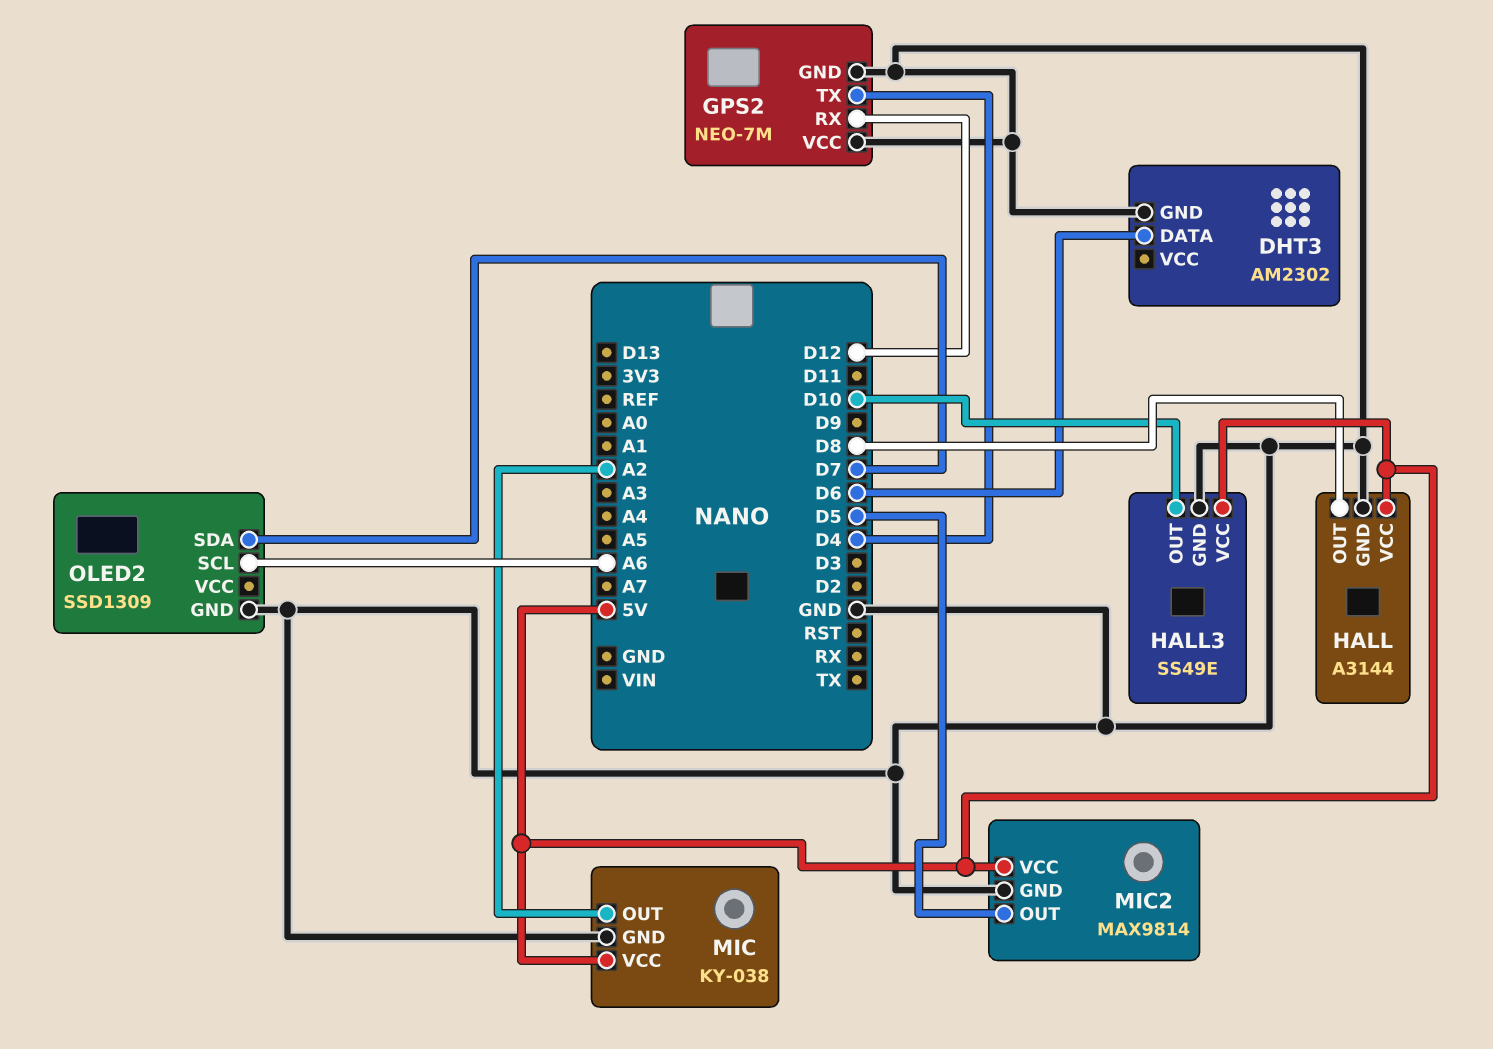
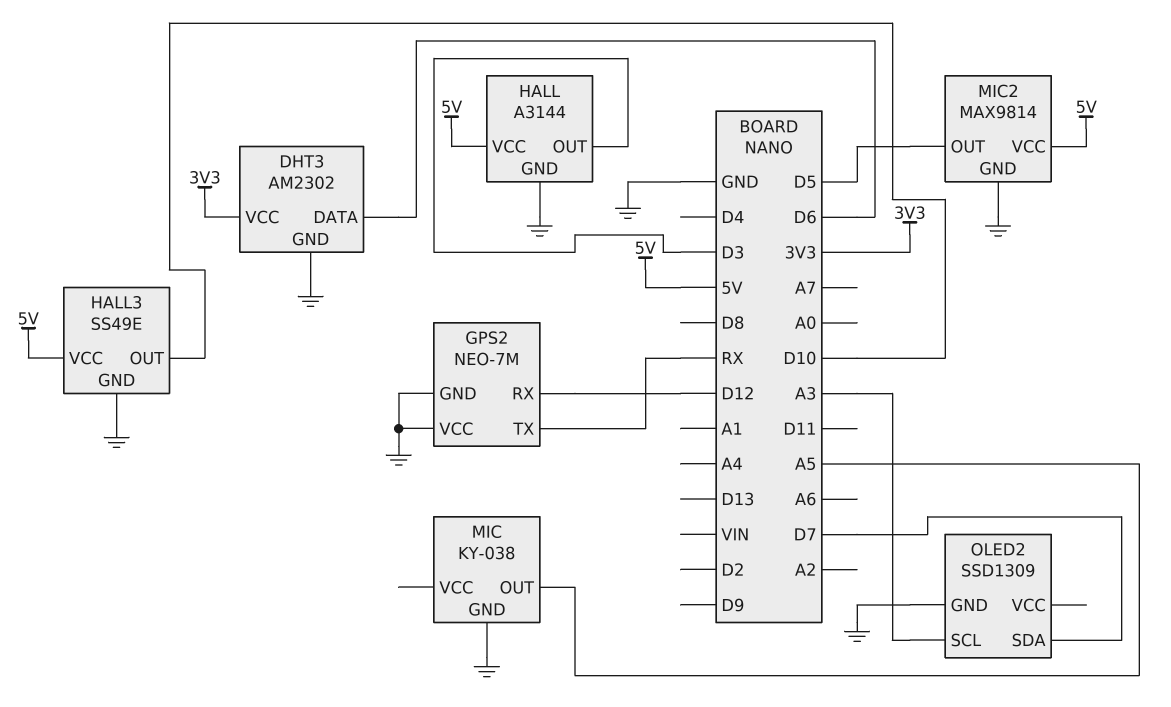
DHT3 pin VCC: none -> 3V3
GPS2 pin TX: D4 -> RX
HALL pin OUT: D8 -> D3
MIC pin OUT: A2 -> A5
MIC pin VCC: 5V -> none
OLED2 pin SCL: A6 -> A3

